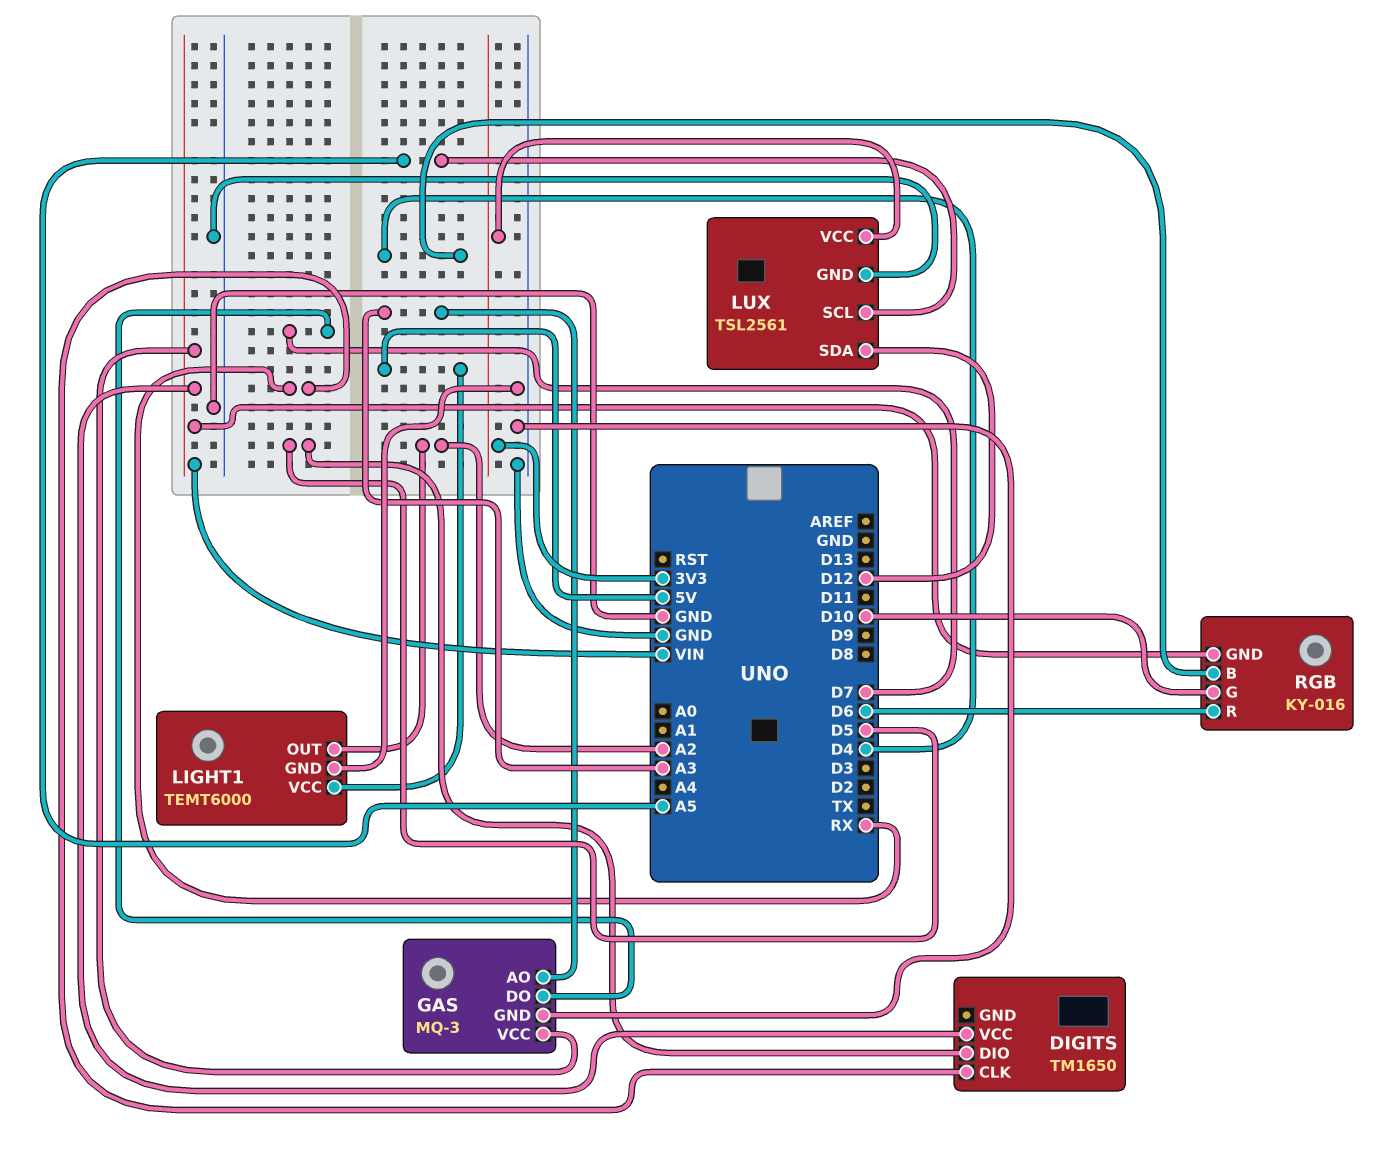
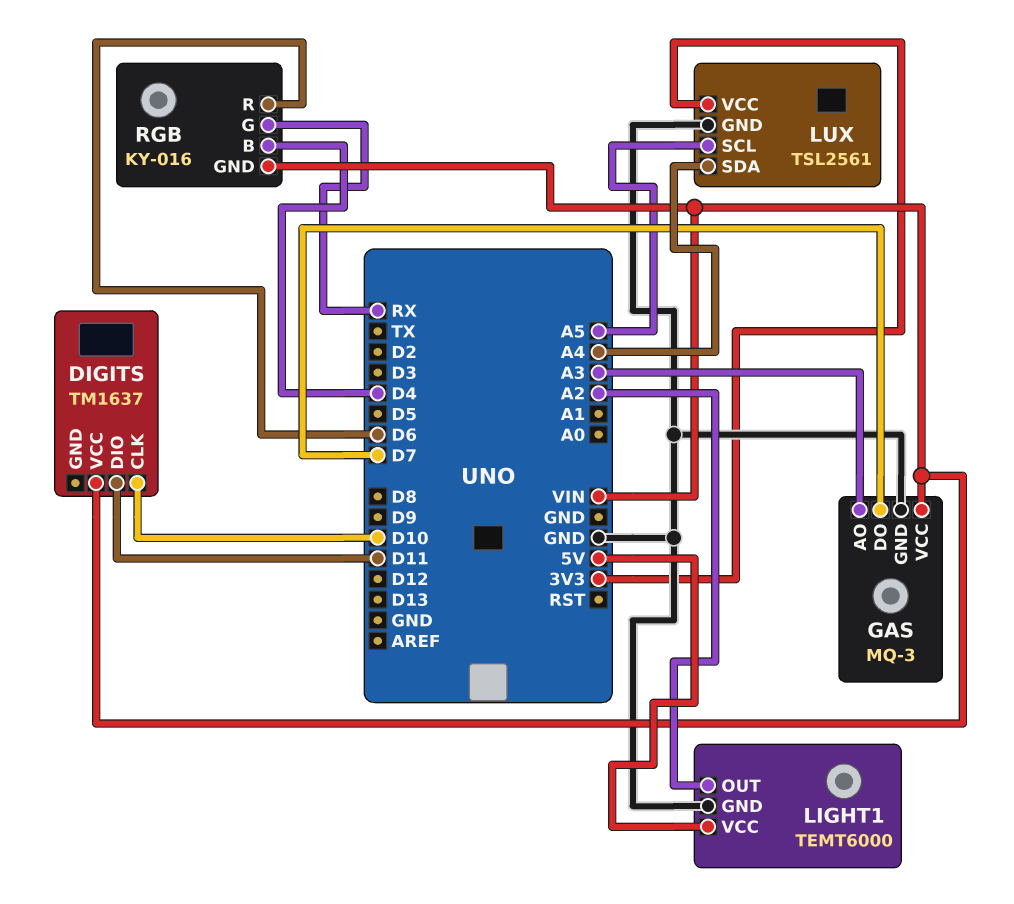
DIGITS: TM1650 -> TM1637
DIGITS pin CLK: RX -> D10
DIGITS pin DIO: D5 -> D11
LUX pin SDA: D12 -> A4
RGB pin G: D10 -> RX

